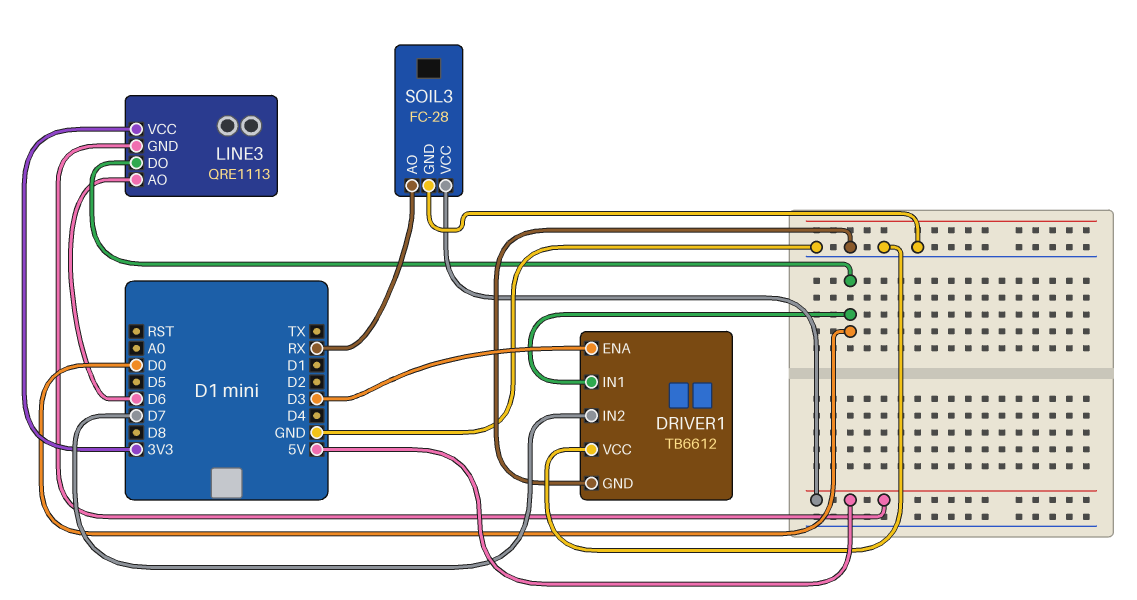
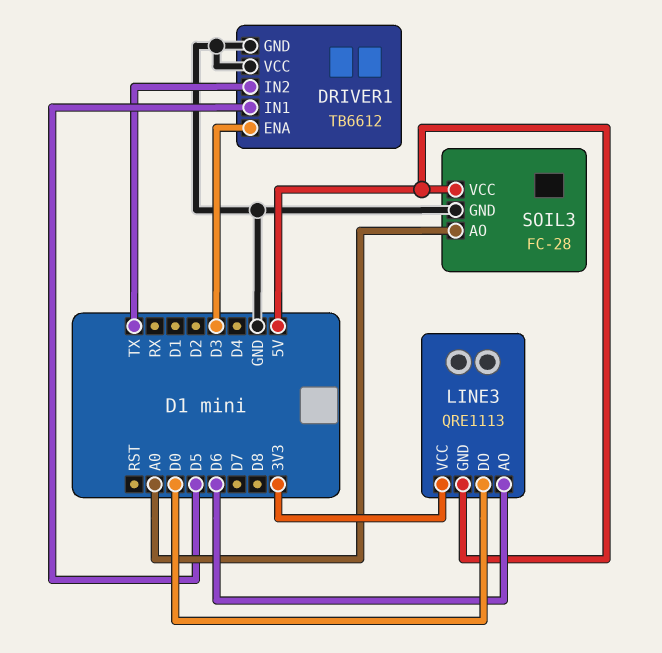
DRIVER1 pin IN1: D0 -> D5
DRIVER1 pin IN2: D7 -> TX
SOIL3 pin AO: RX -> A0

